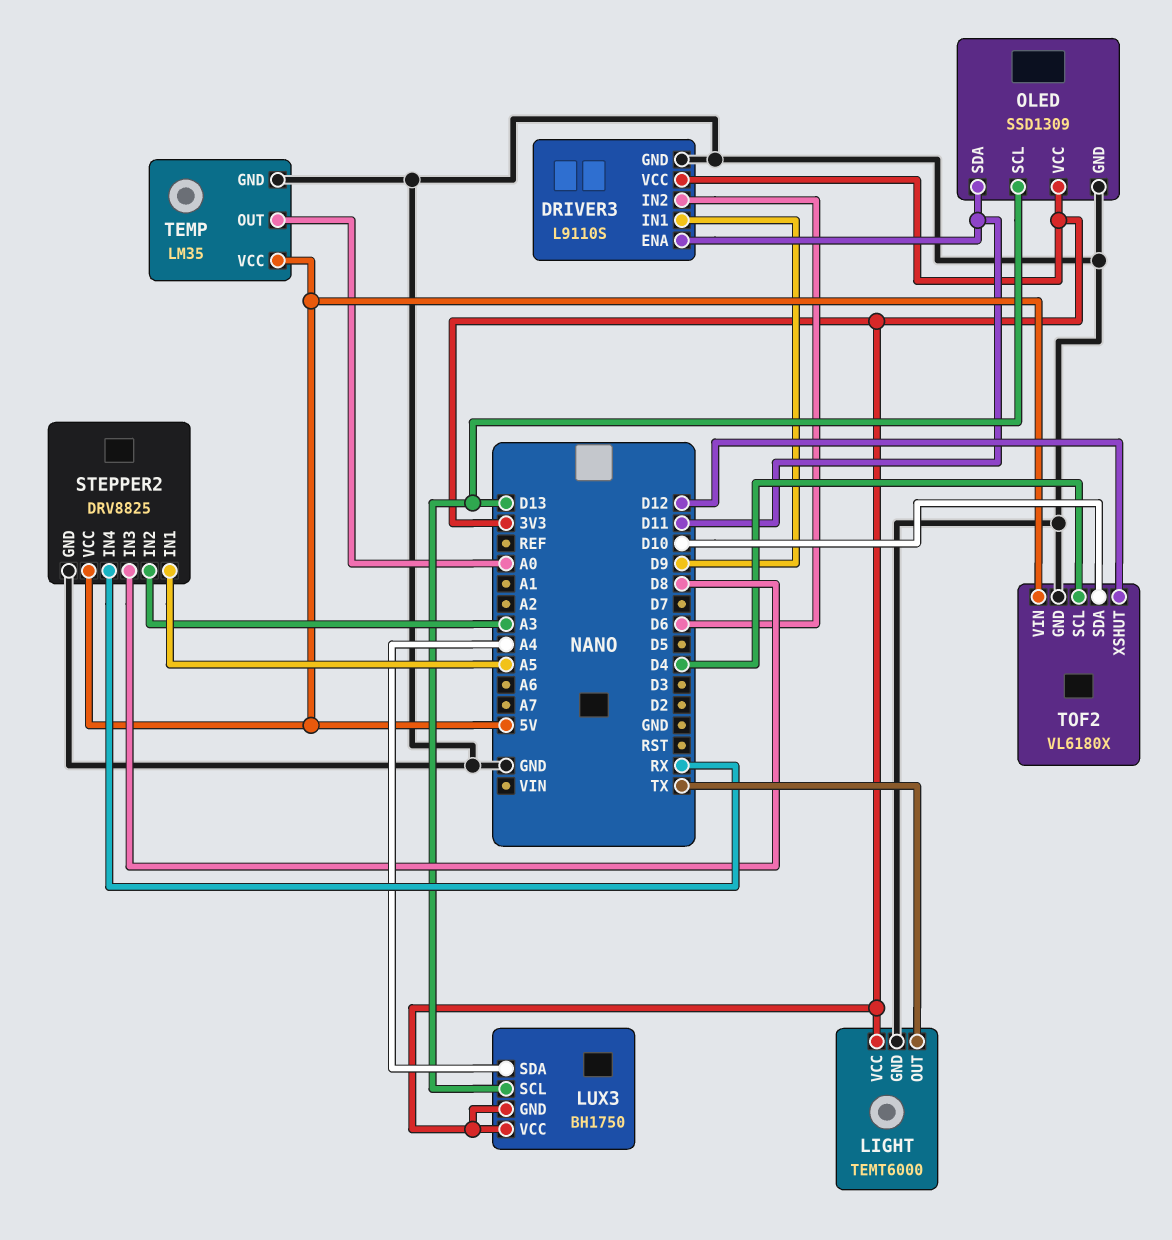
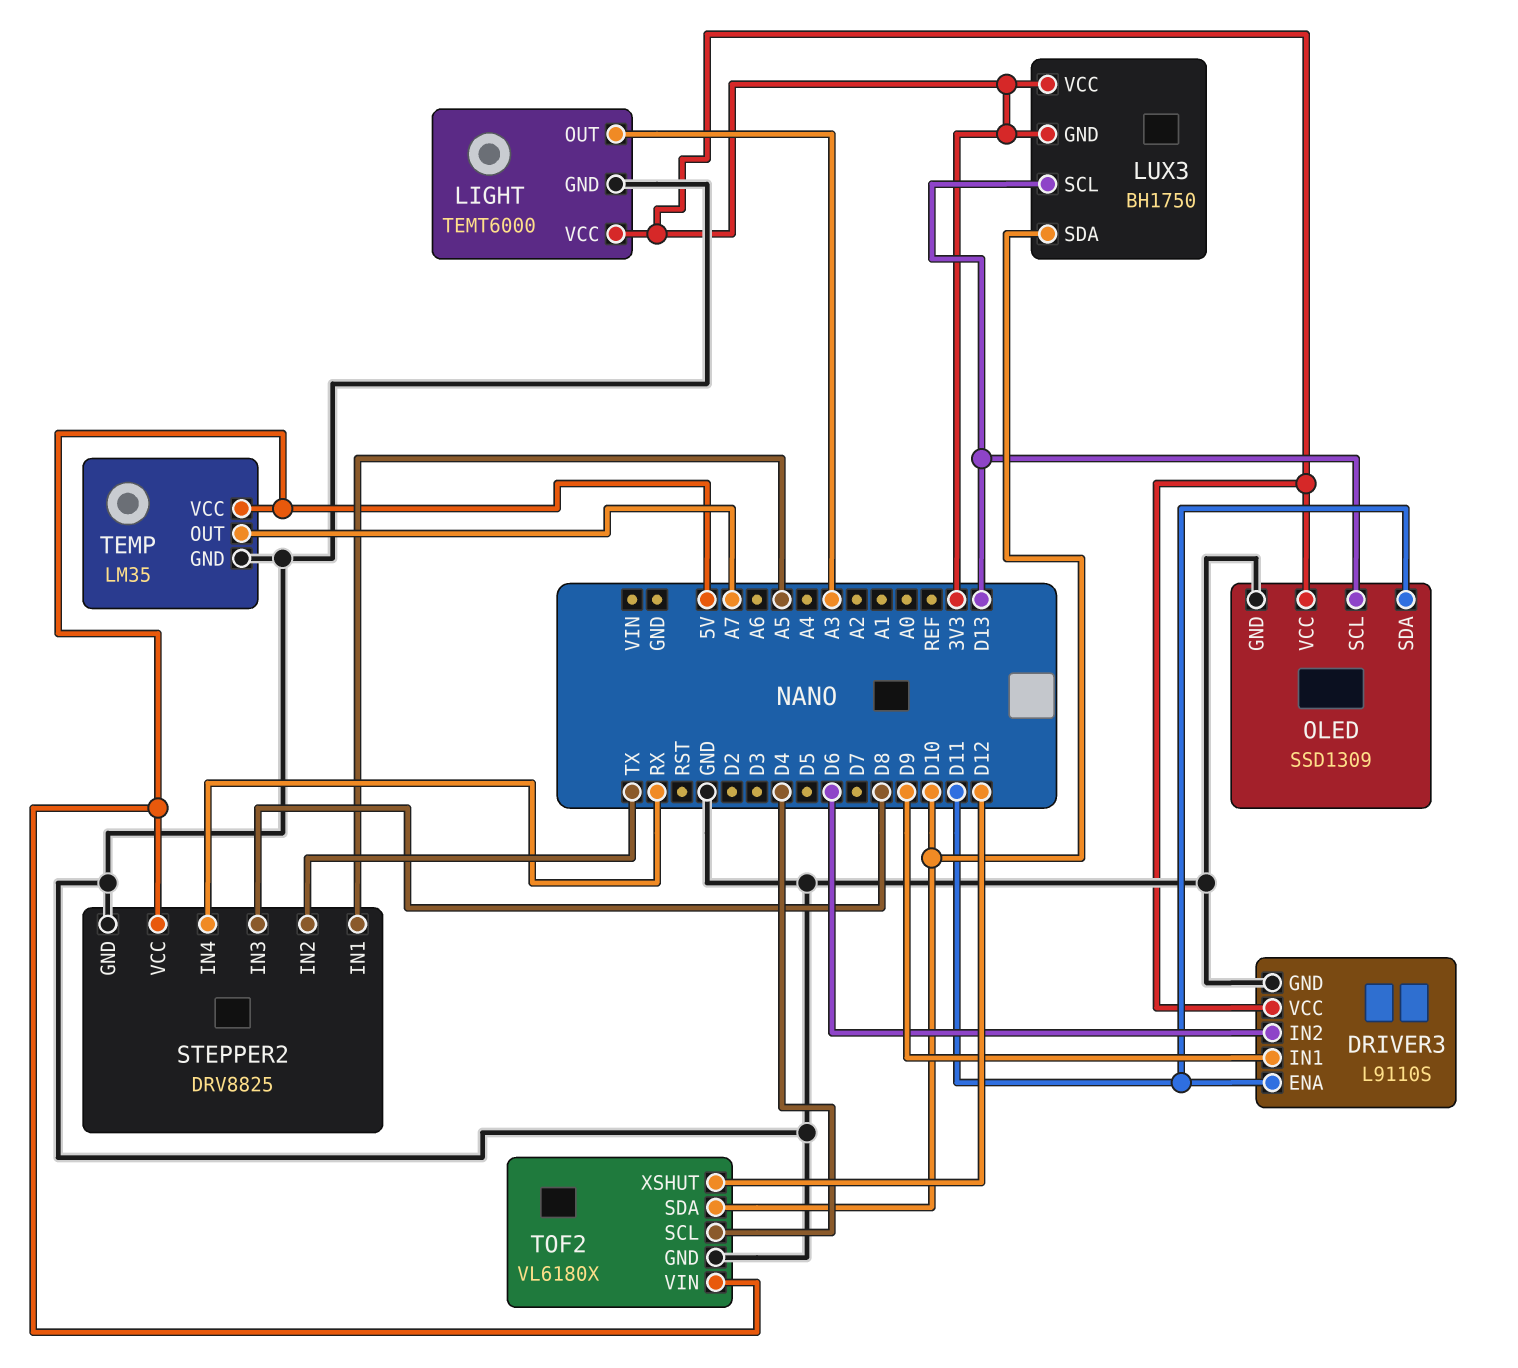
LIGHT pin OUT: TX -> A3
LUX3 pin SDA: A4 -> D10
STEPPER2 pin IN2: A3 -> TX
TEMP pin OUT: A0 -> A7

